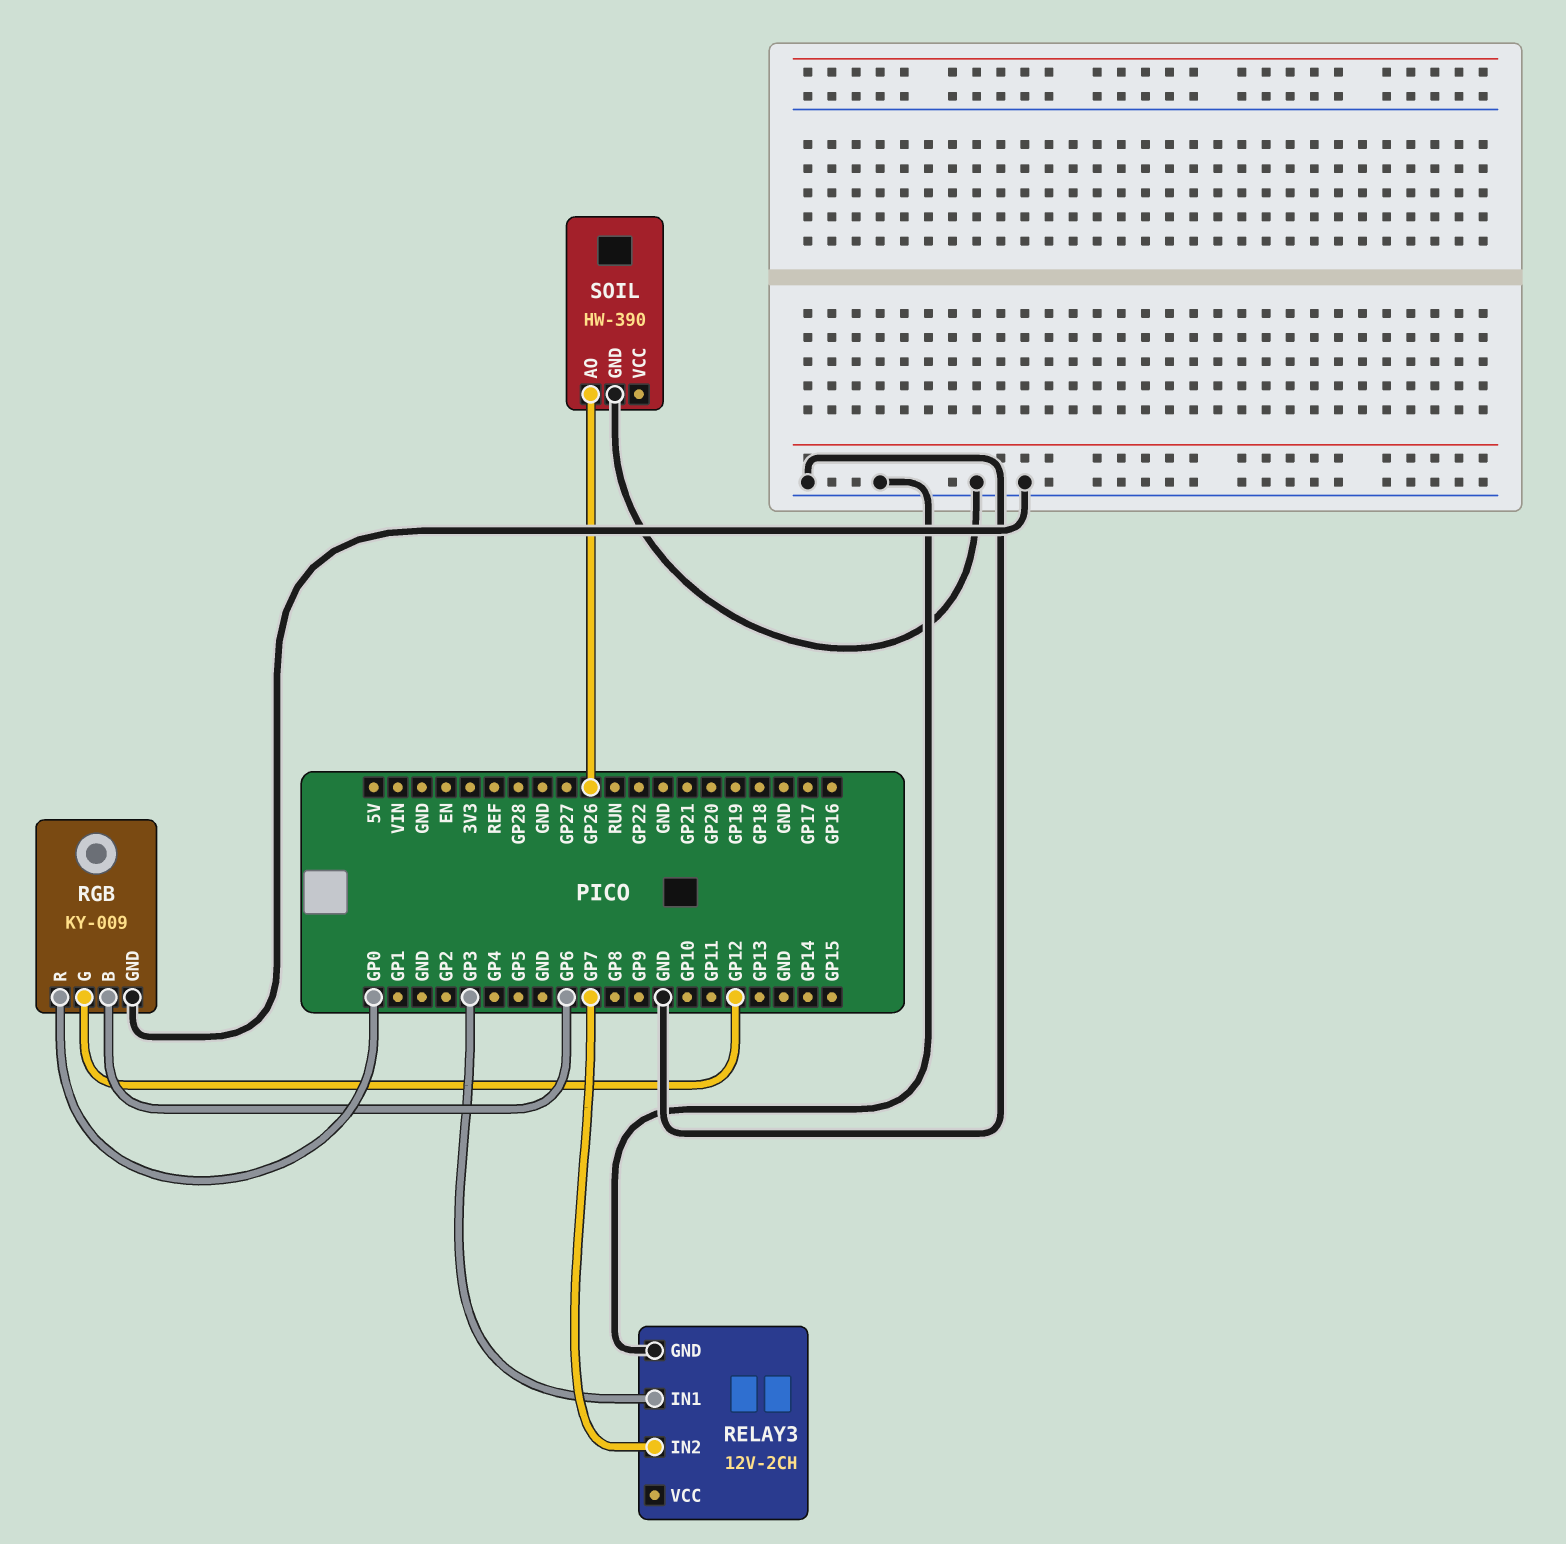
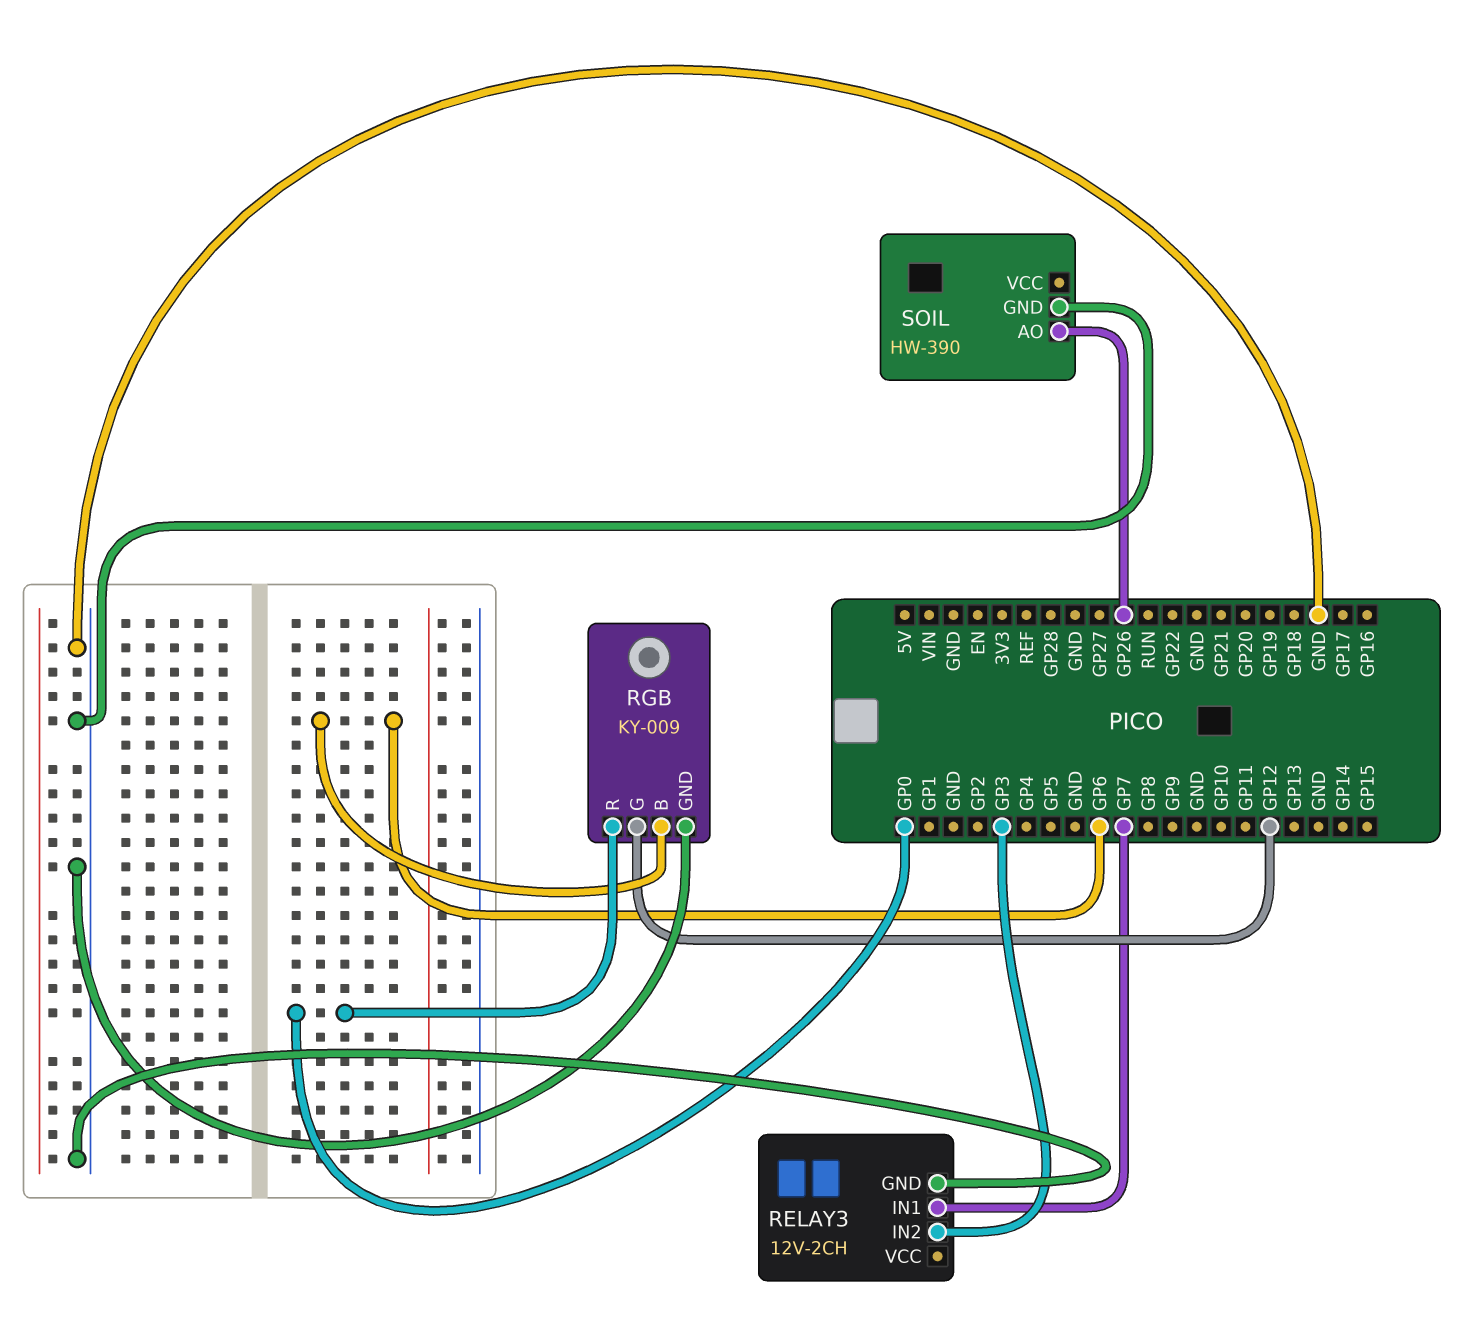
RELAY3 pin IN1: GP3 -> GP7
RELAY3 pin IN2: GP7 -> GP3

